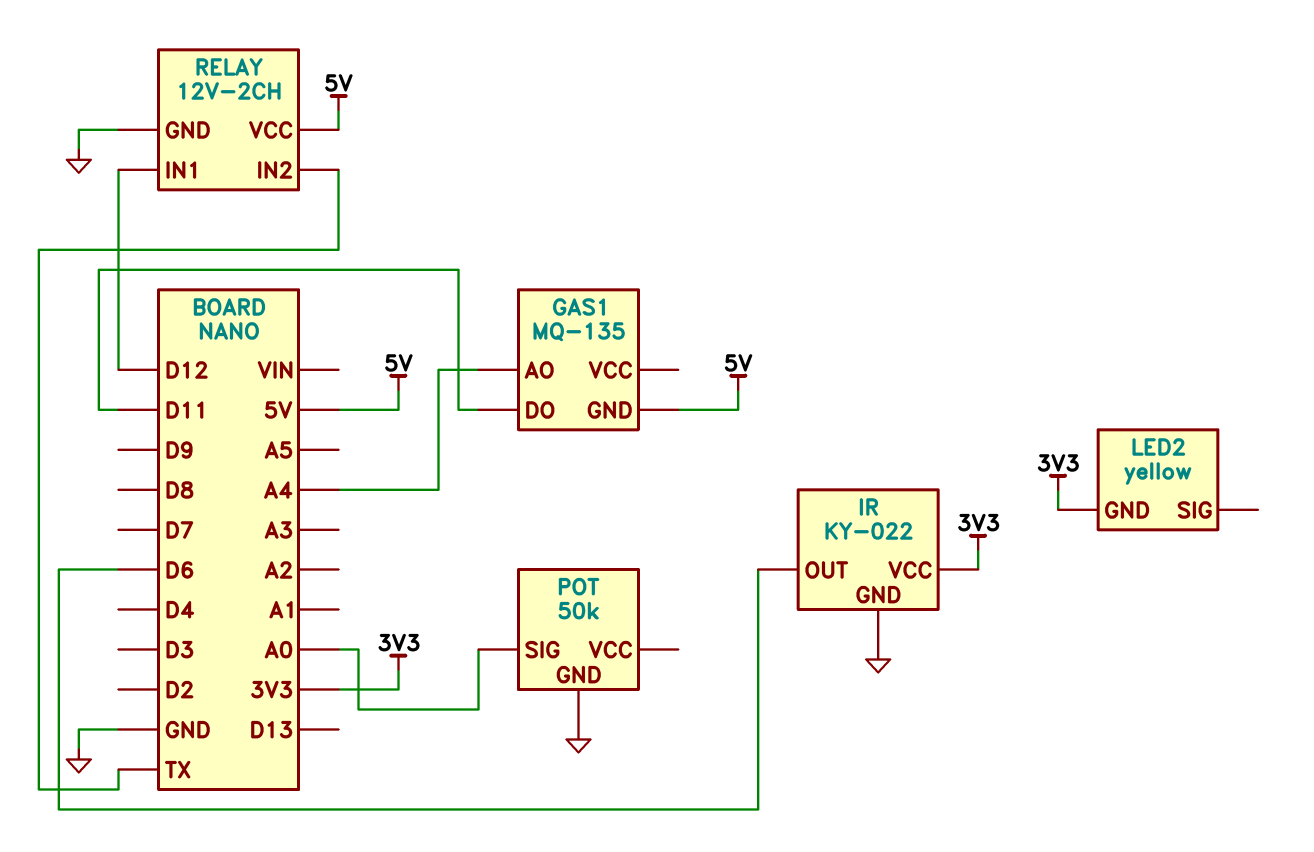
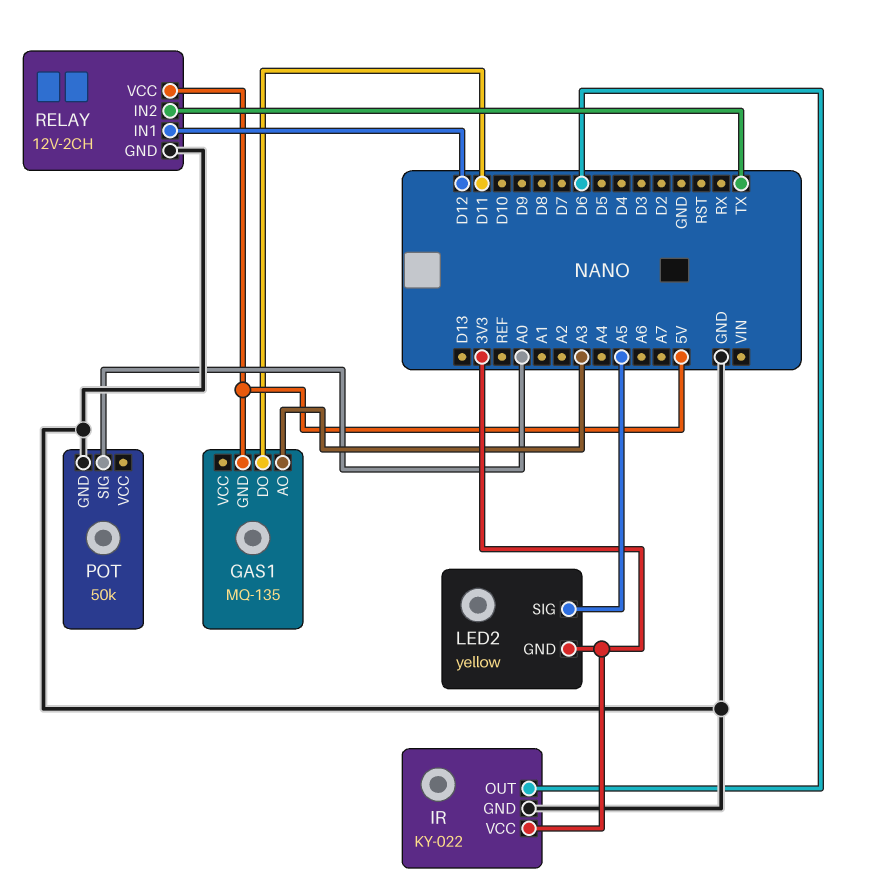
GAS1 pin AO: A4 -> A3
LED2 pin SIG: none -> A5

